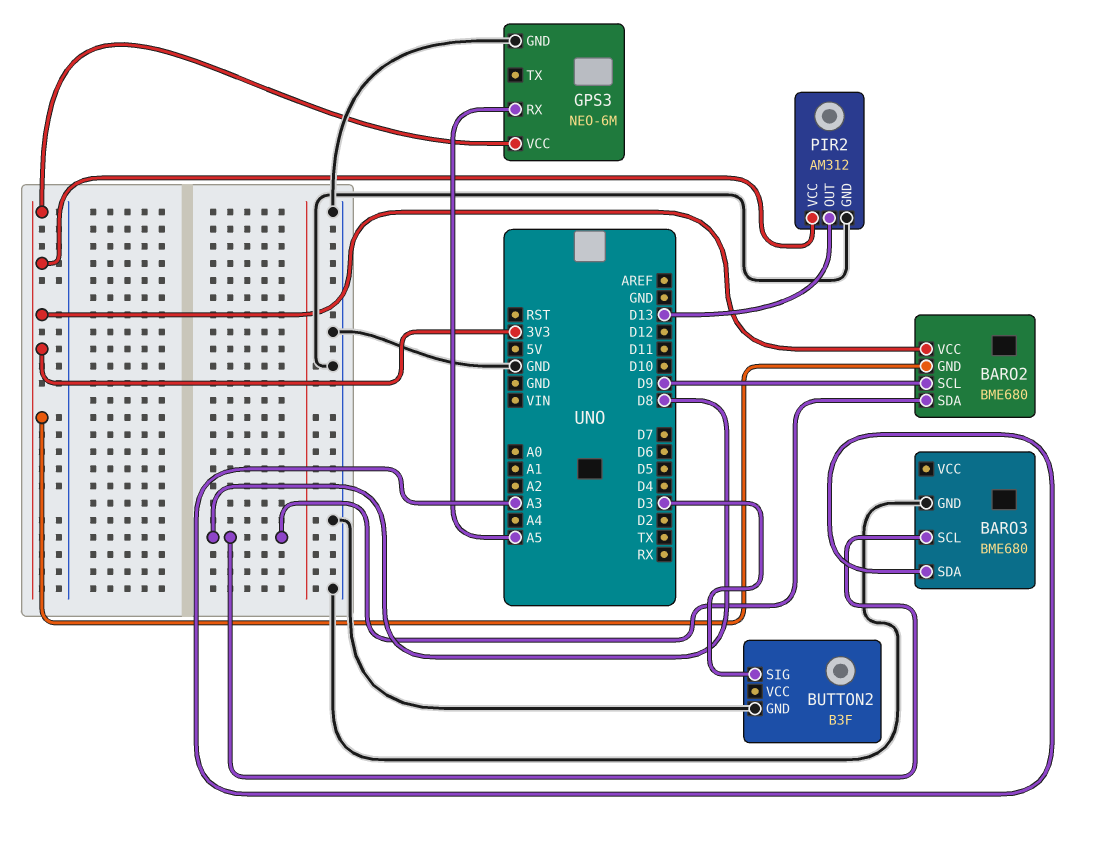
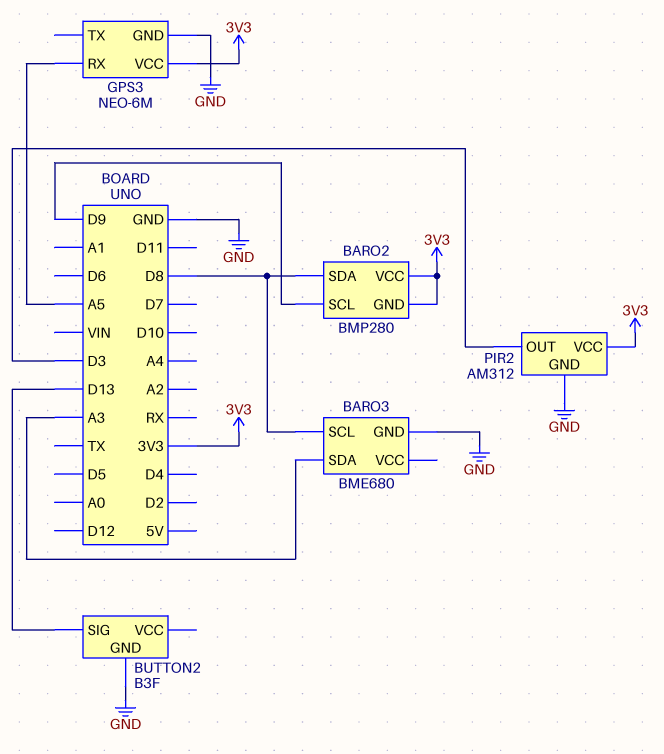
BARO2: BME680 -> BMP280
BUTTON2 pin SIG: D3 -> D13
PIR2 pin OUT: D13 -> D3

